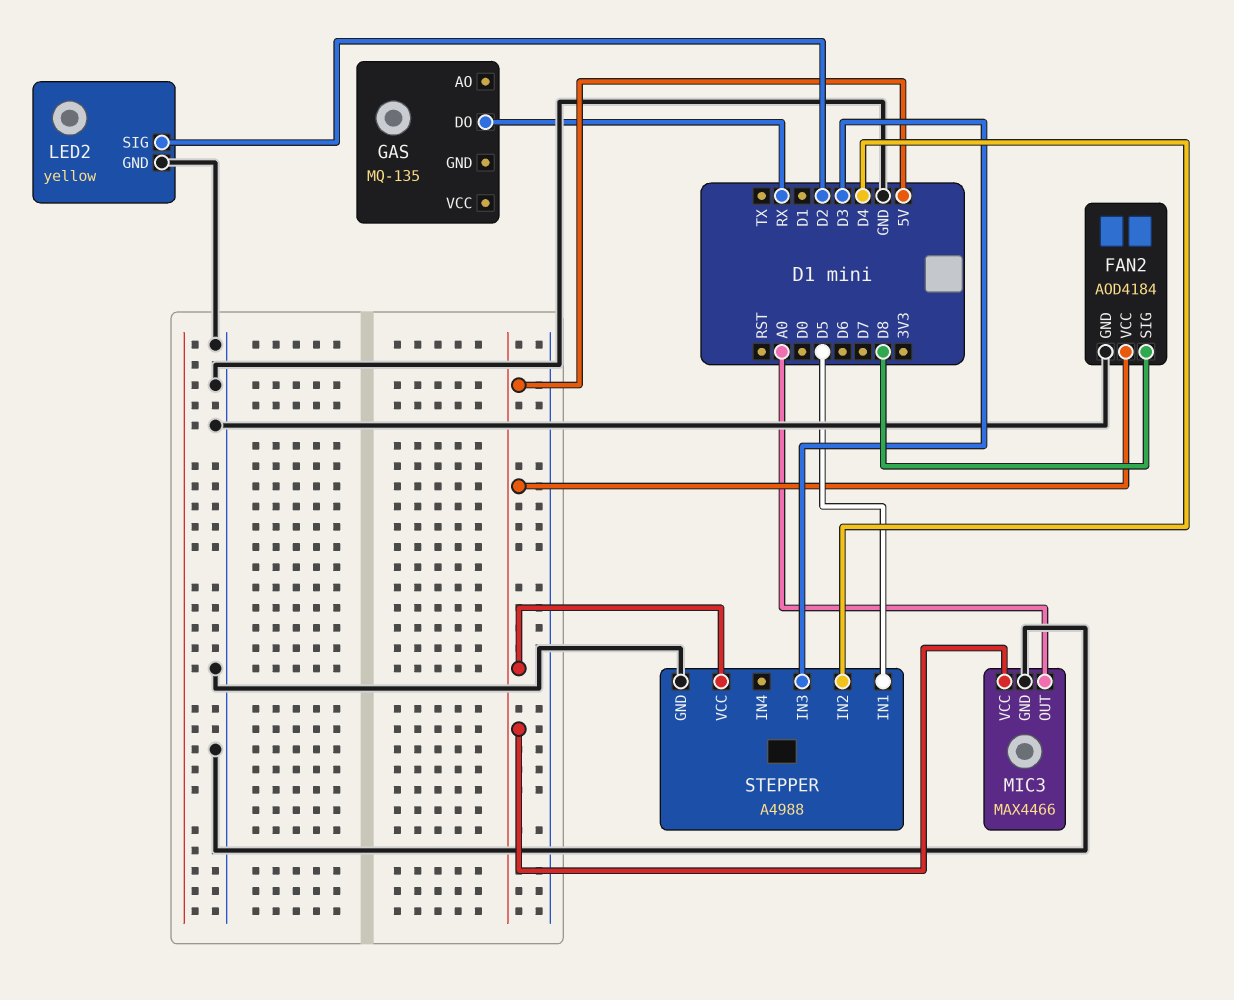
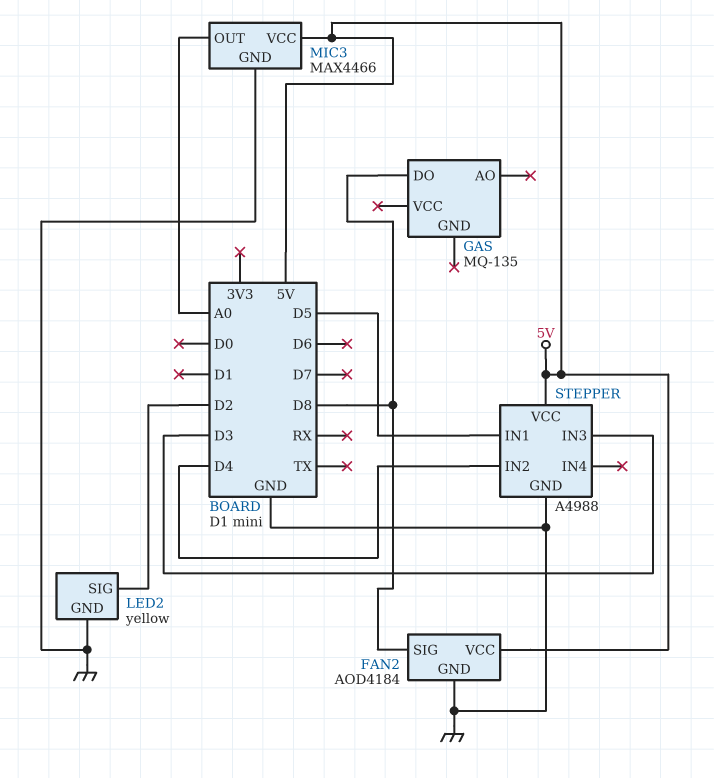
GAS pin DO: RX -> D8

